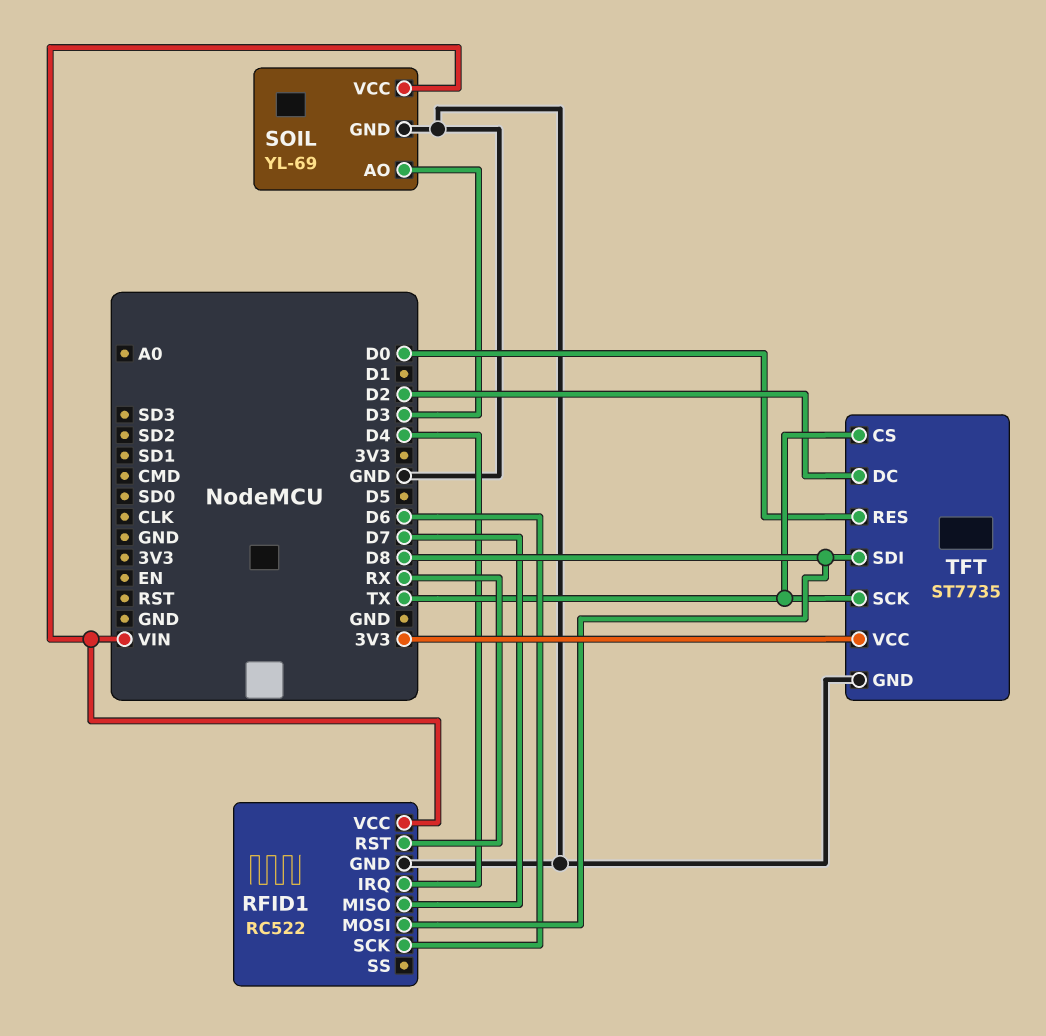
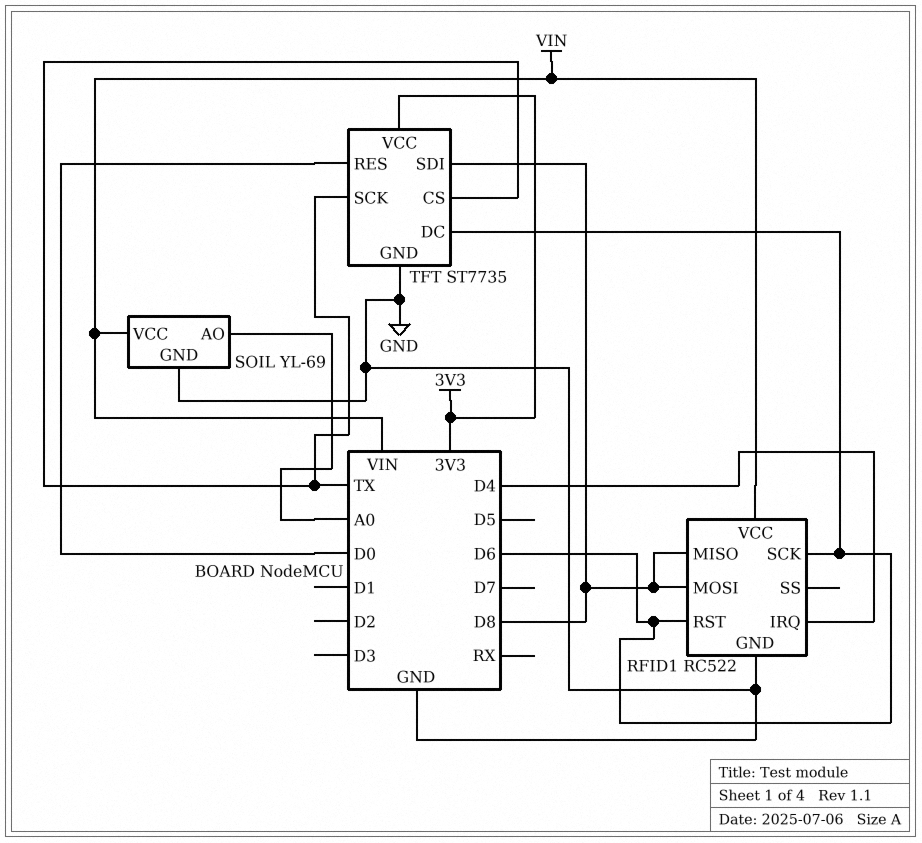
RFID1 pin MISO: D7 -> D8
RFID1 pin RST: RX -> D6
SOIL pin AO: D3 -> A0
TFT pin DC: D2 -> D6

